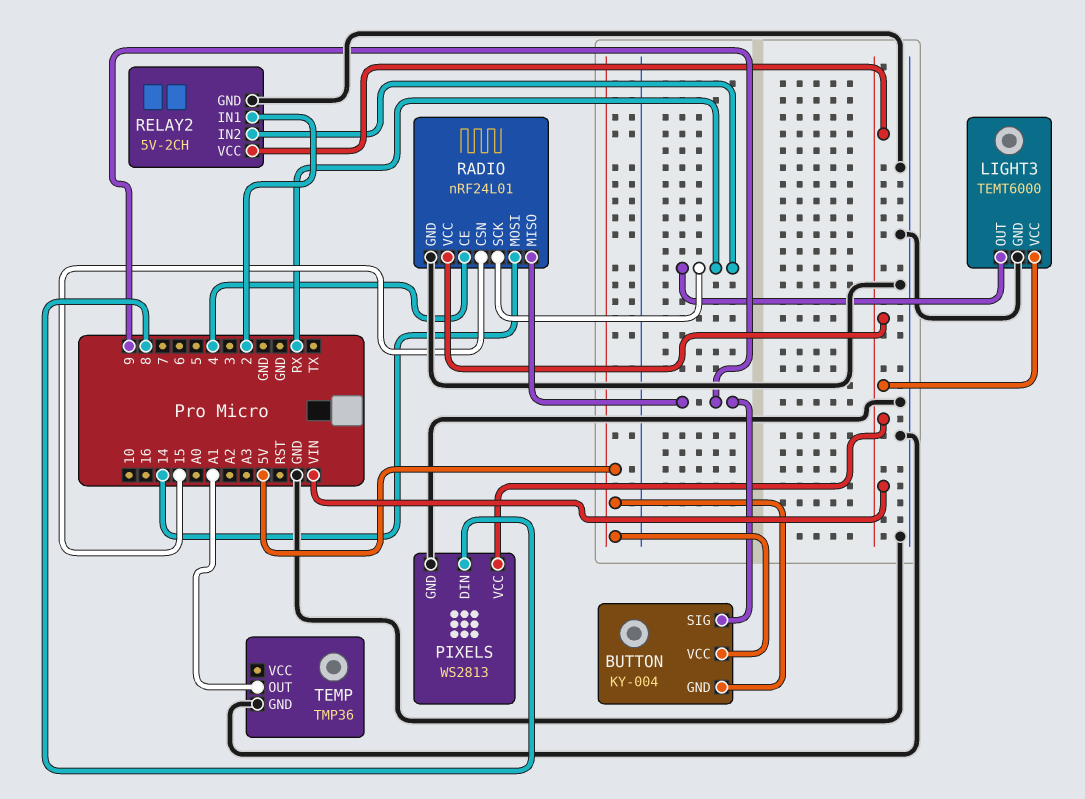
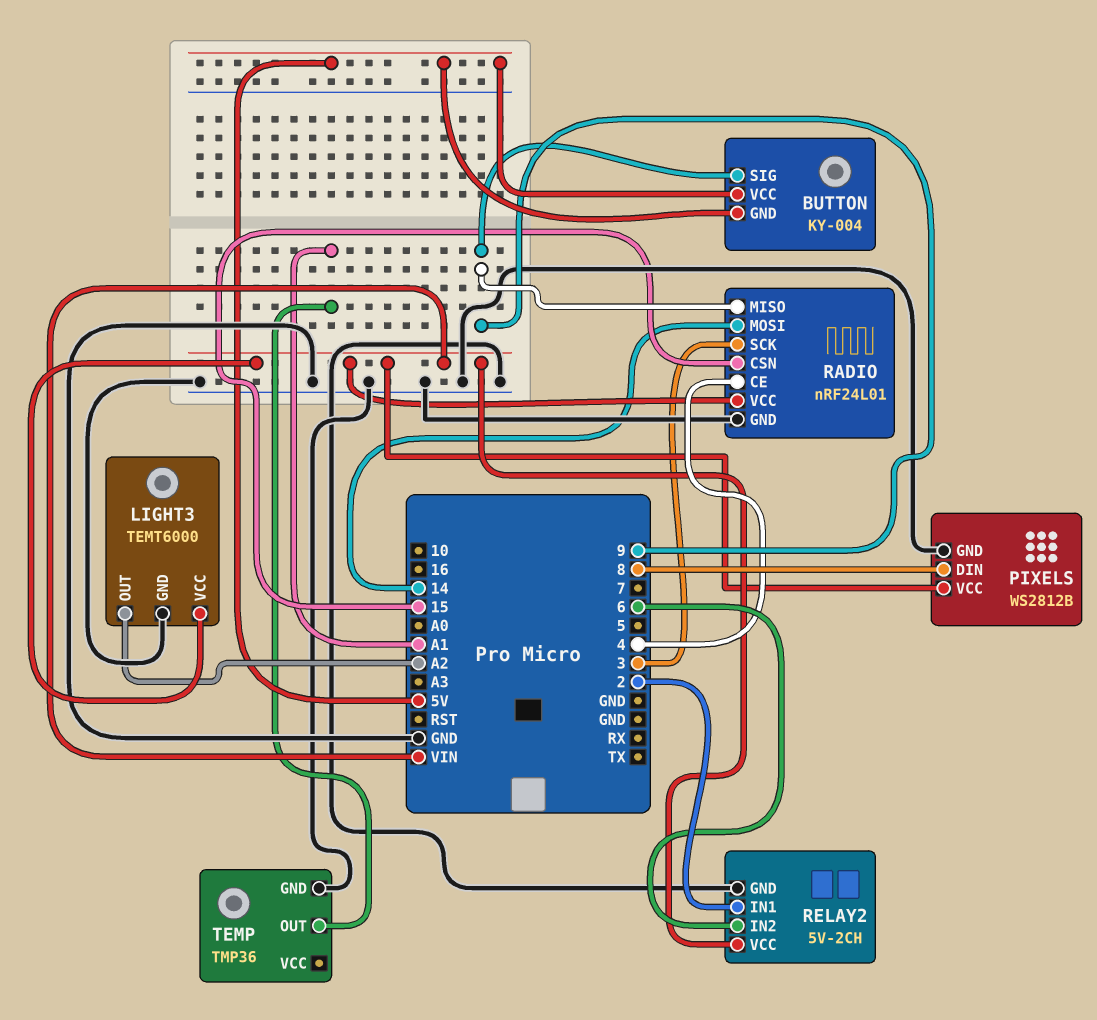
LIGHT3 pin OUT: RX -> A2
PIXELS: WS2813 -> WS2812B
RADIO pin SCK: RX -> 3
RELAY2 pin IN2: RX -> 6

